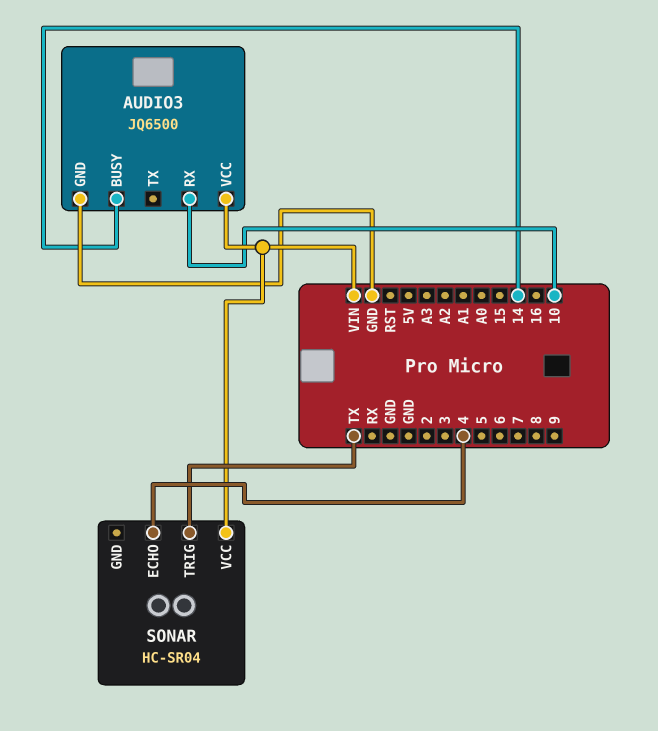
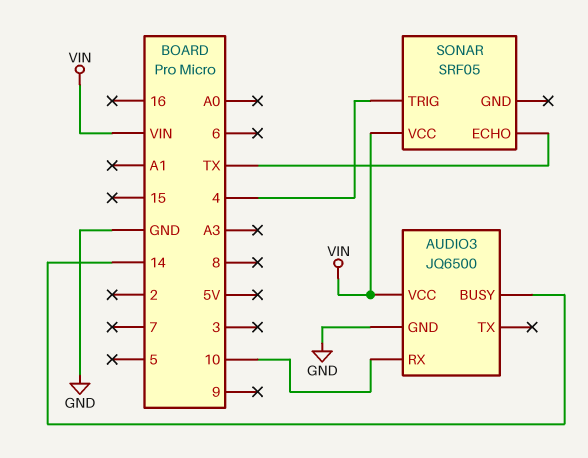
SONAR: HC-SR04 -> SRF05
SONAR pin ECHO: 4 -> TX
SONAR pin TRIG: TX -> 4

